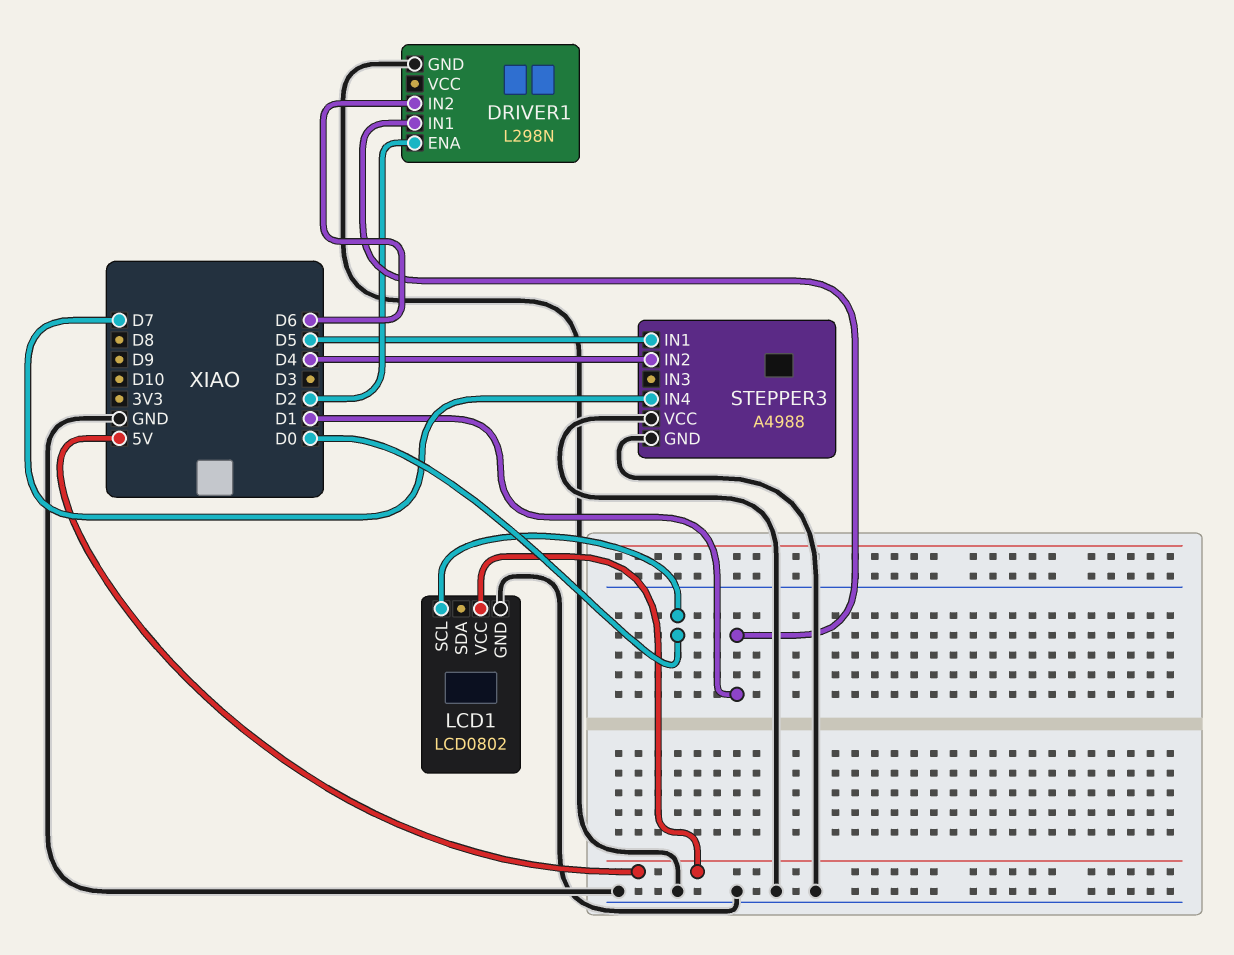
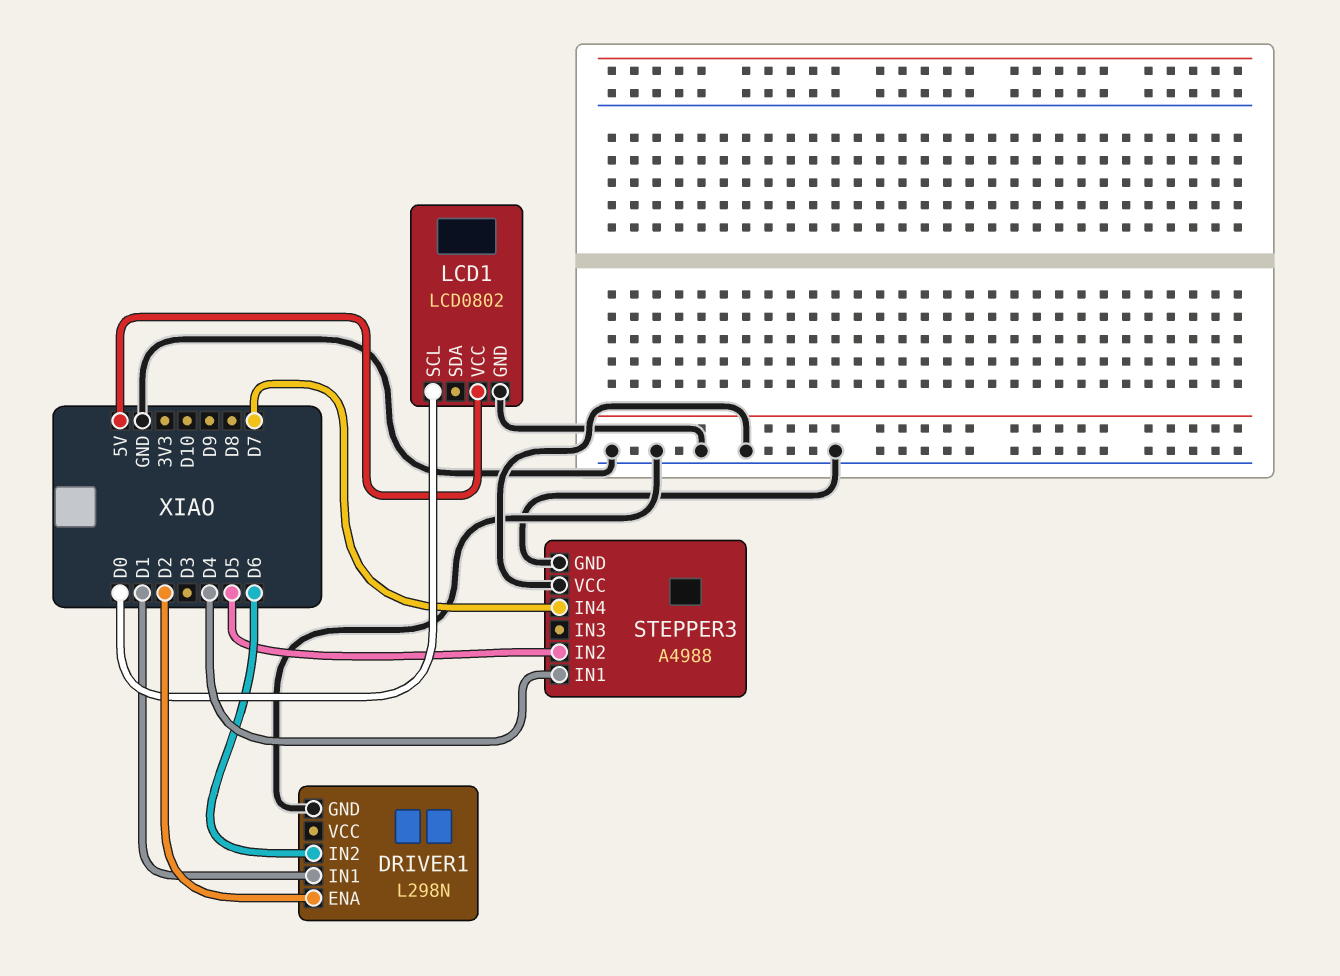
STEPPER3 pin IN1: D5 -> D4
STEPPER3 pin IN2: D4 -> D5

